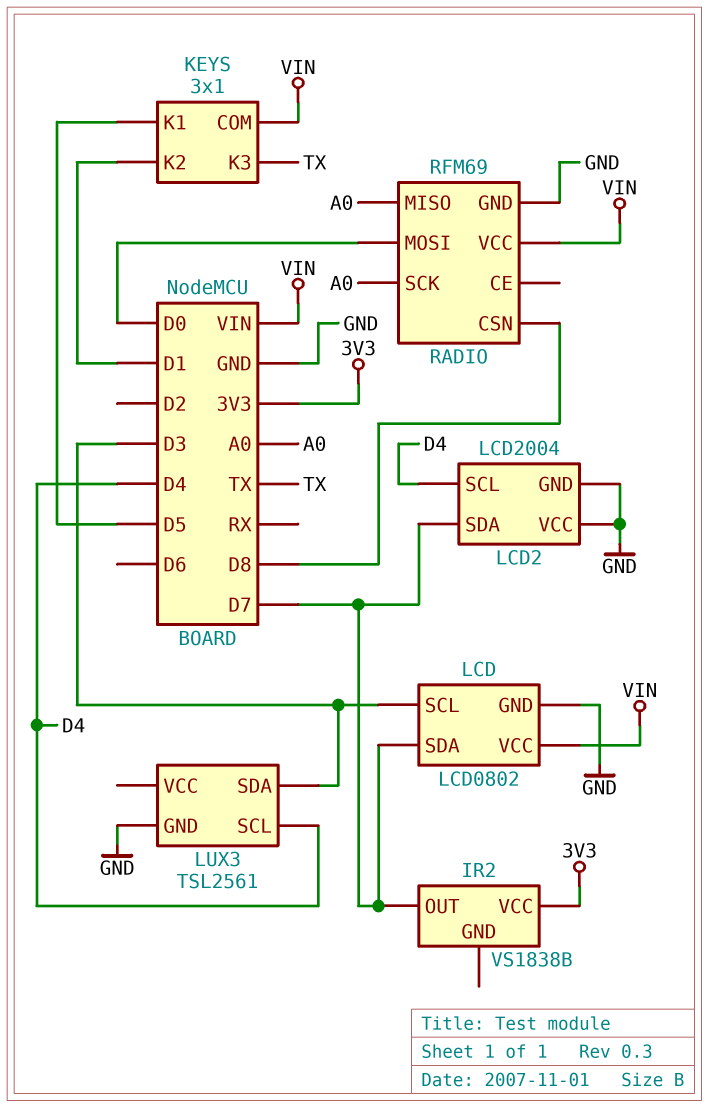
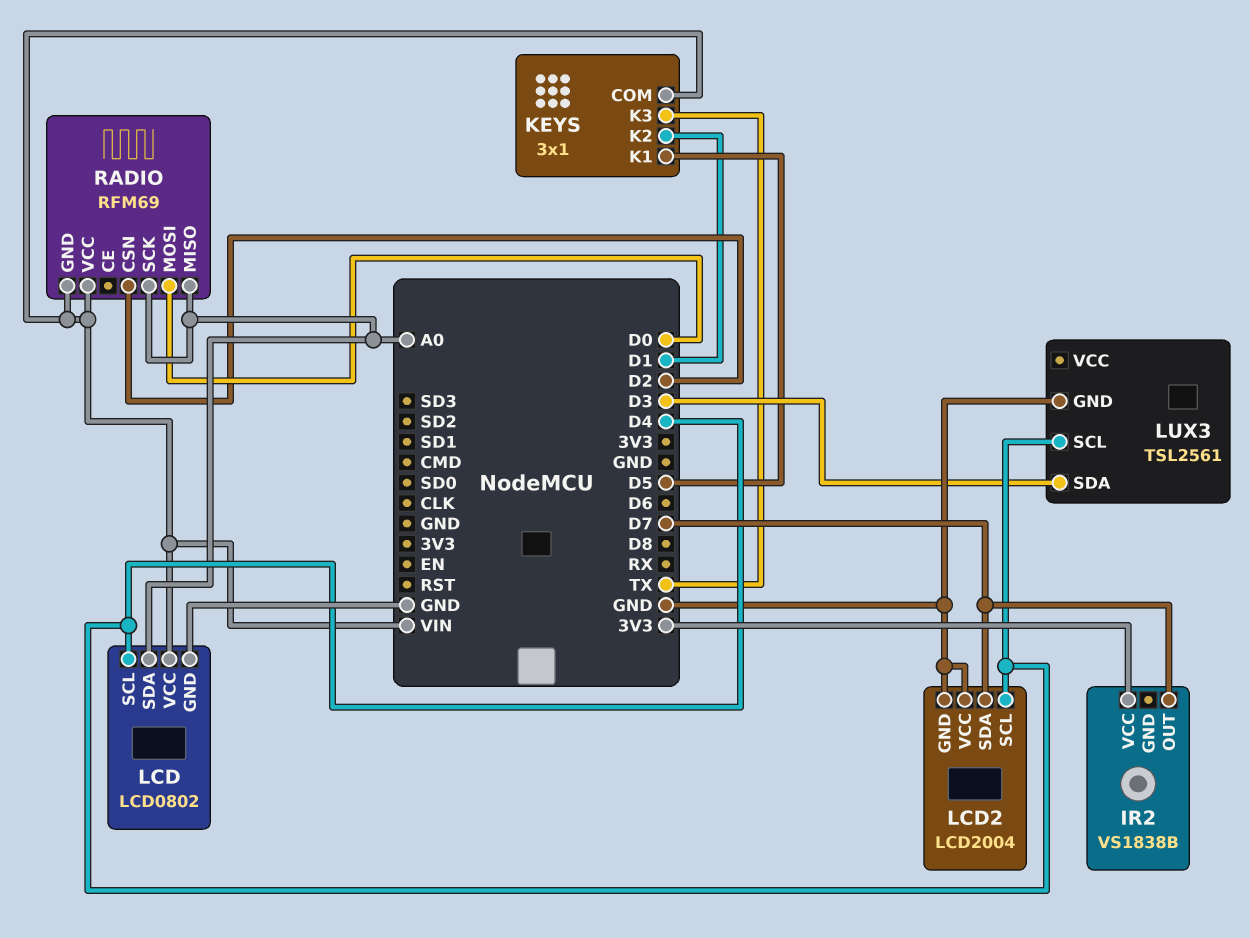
LCD pin SCL: D3 -> D4
LCD pin SDA: D7 -> A0
RADIO pin CSN: D8 -> D2
RADIO pin GND: GND -> VIN

